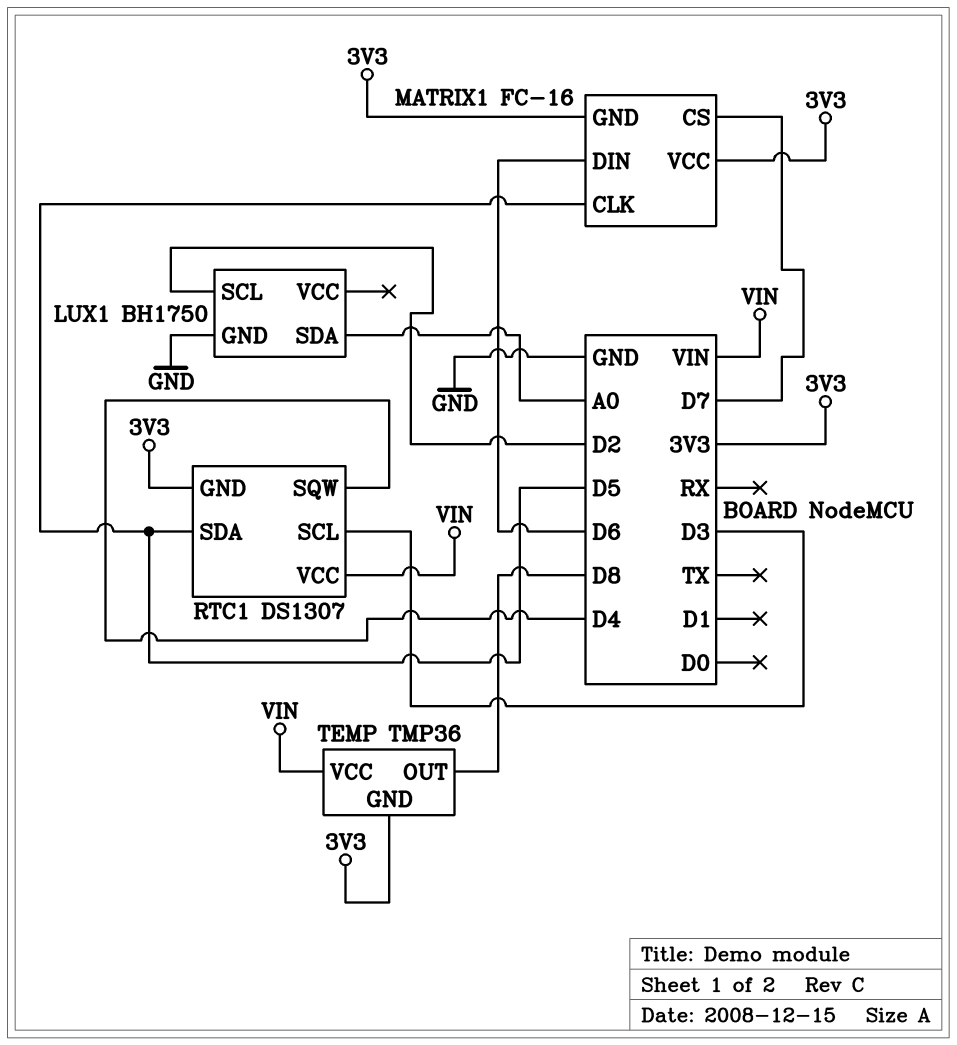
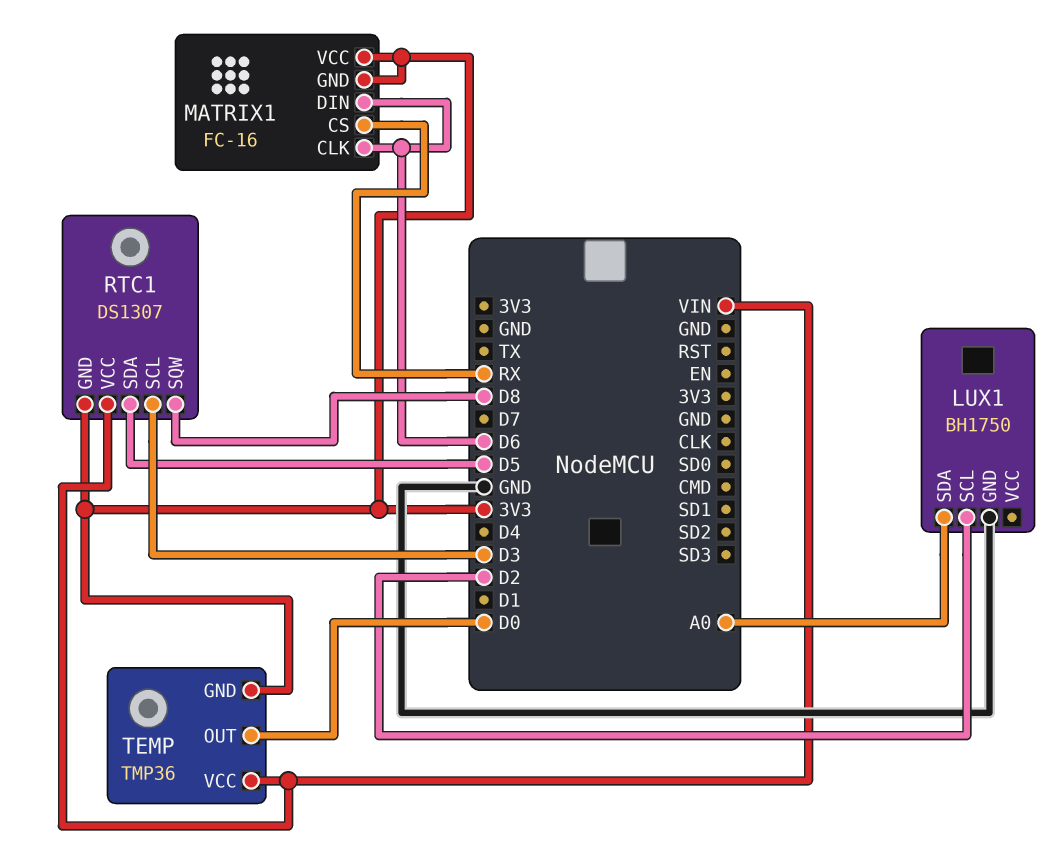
MATRIX1 pin CLK: D5 -> D6
MATRIX1 pin CS: D7 -> RX
RTC1 pin SQW: D4 -> D8
TEMP pin OUT: D8 -> D0

